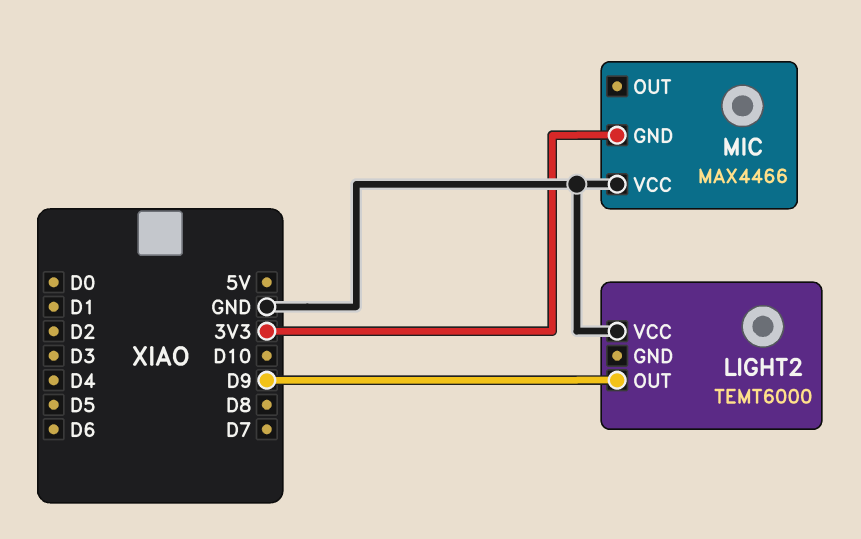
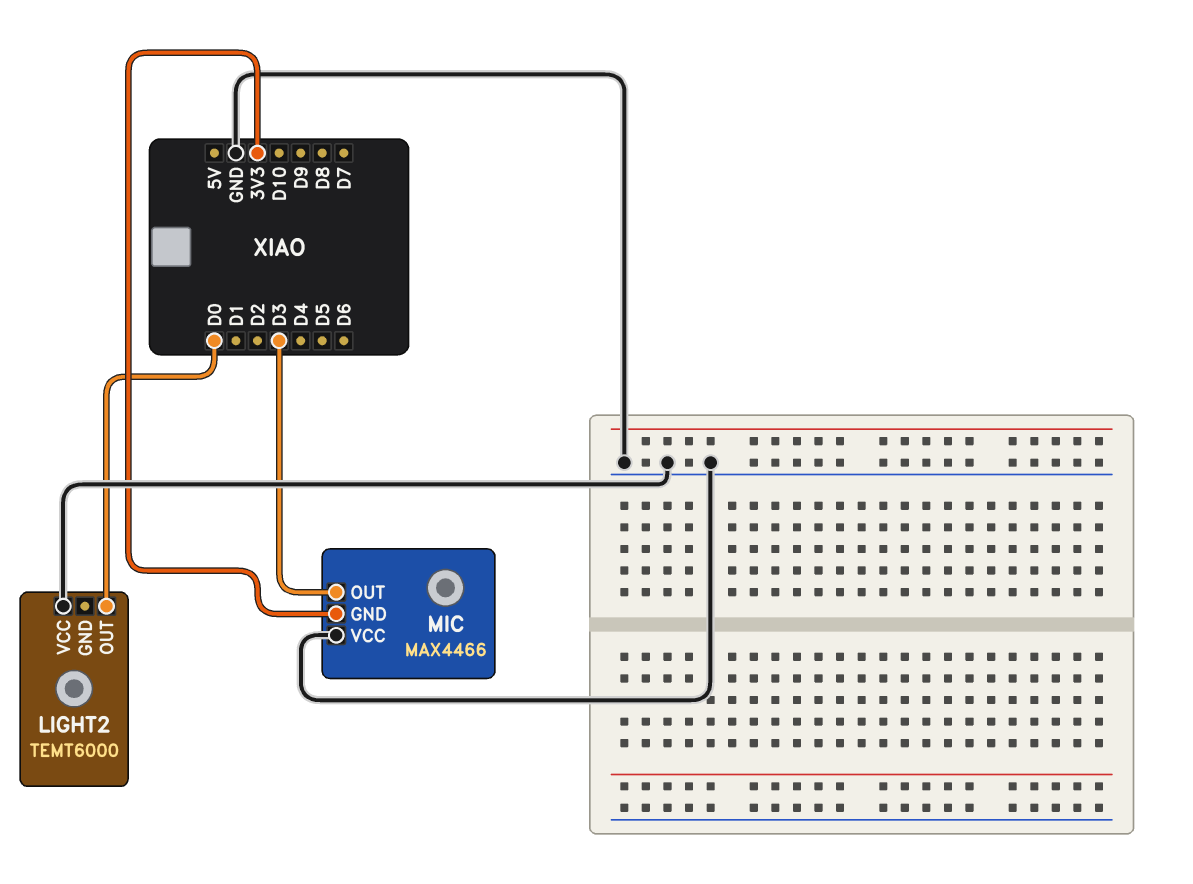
LIGHT2 pin OUT: D9 -> D0
MIC pin OUT: none -> D3

